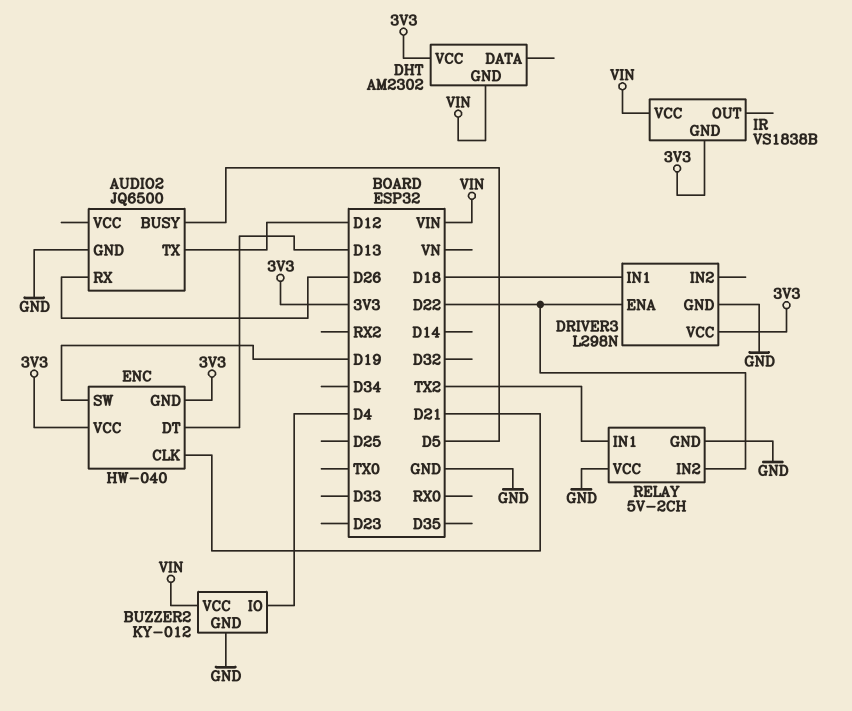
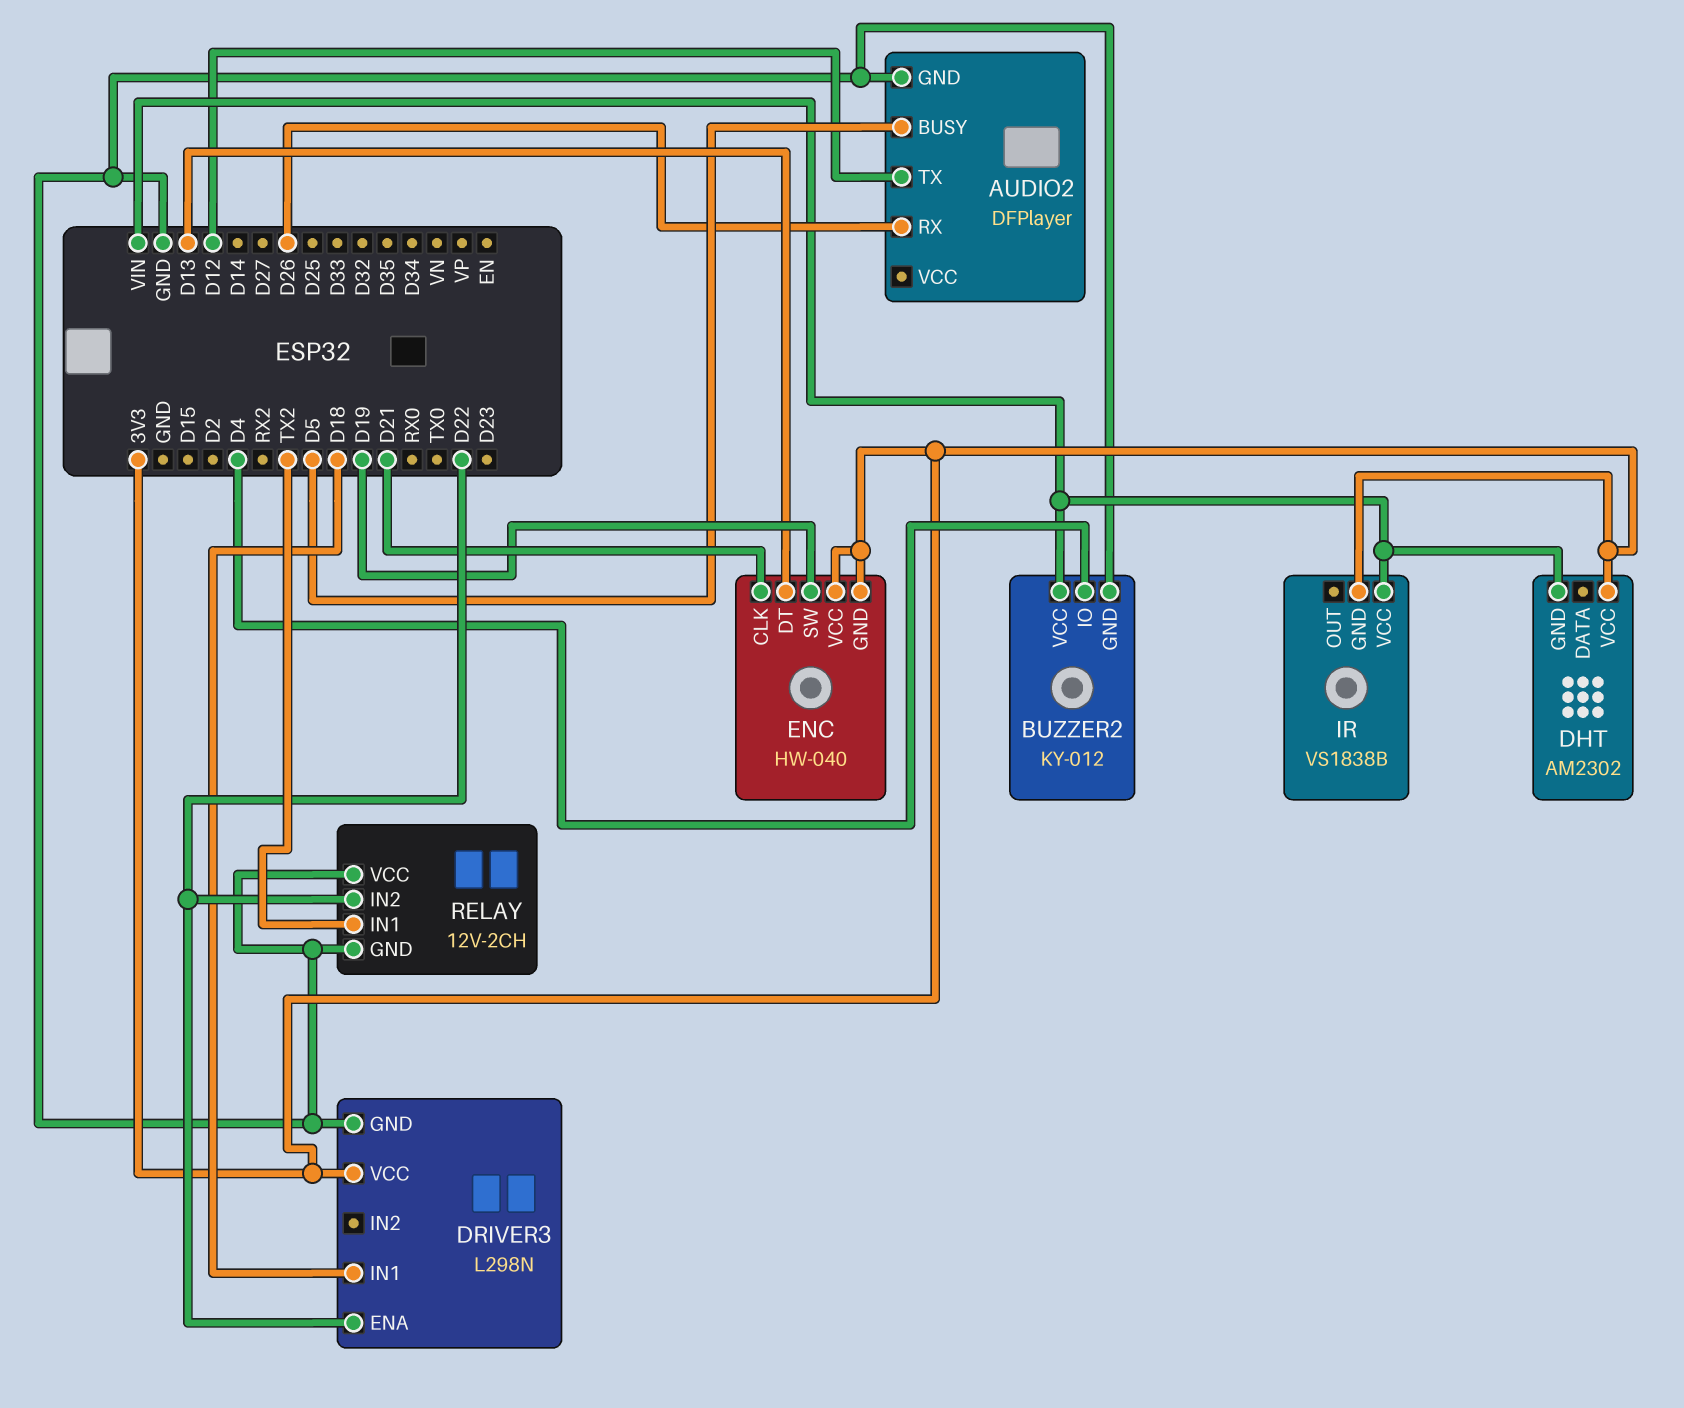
AUDIO2: JQ6500 -> DFPlayer
RELAY: 5V-2CH -> 12V-2CH

